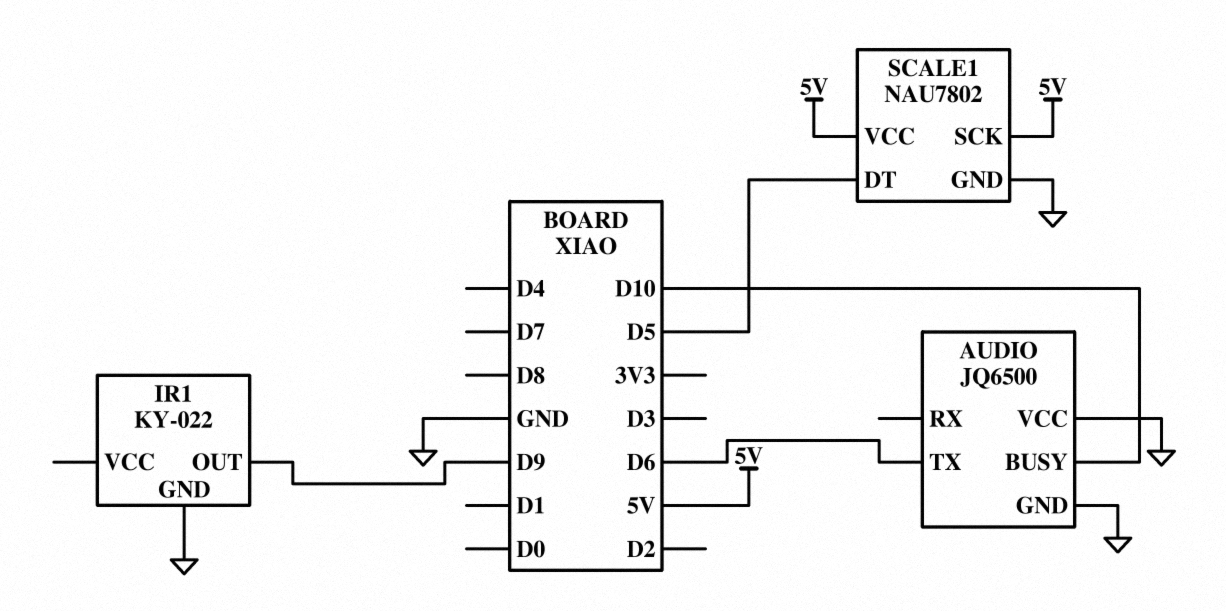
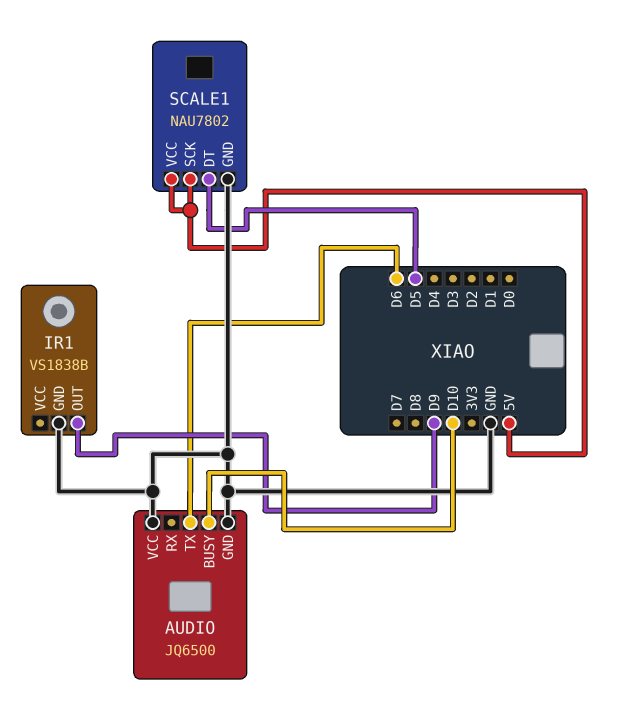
IR1: KY-022 -> VS1838B

